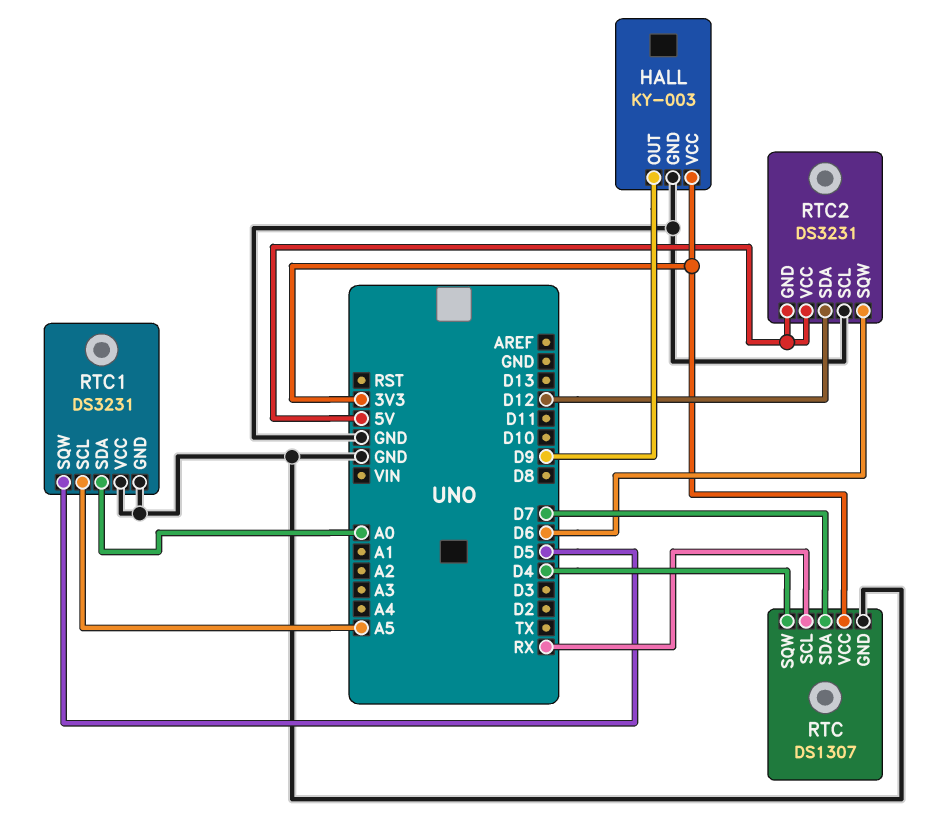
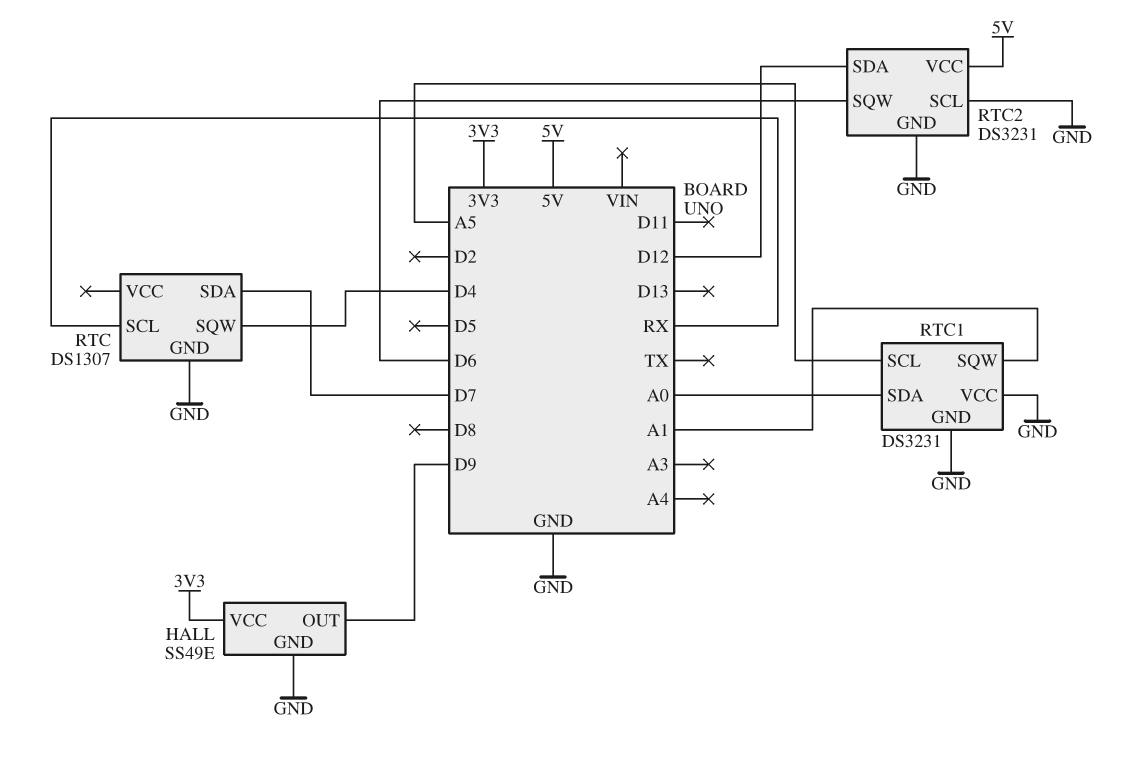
HALL: KY-003 -> SS49E
RTC pin VCC: 3V3 -> none
RTC1 pin SQW: D5 -> A1
RTC2 pin GND: 5V -> GND

